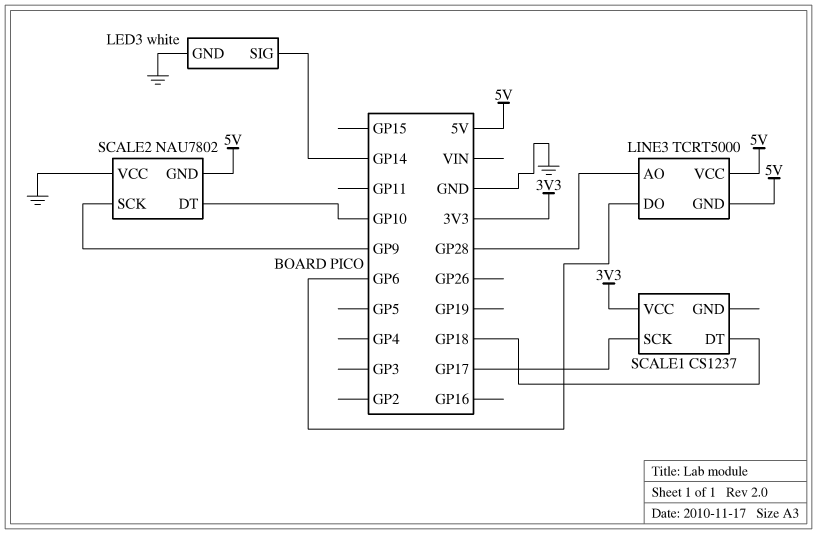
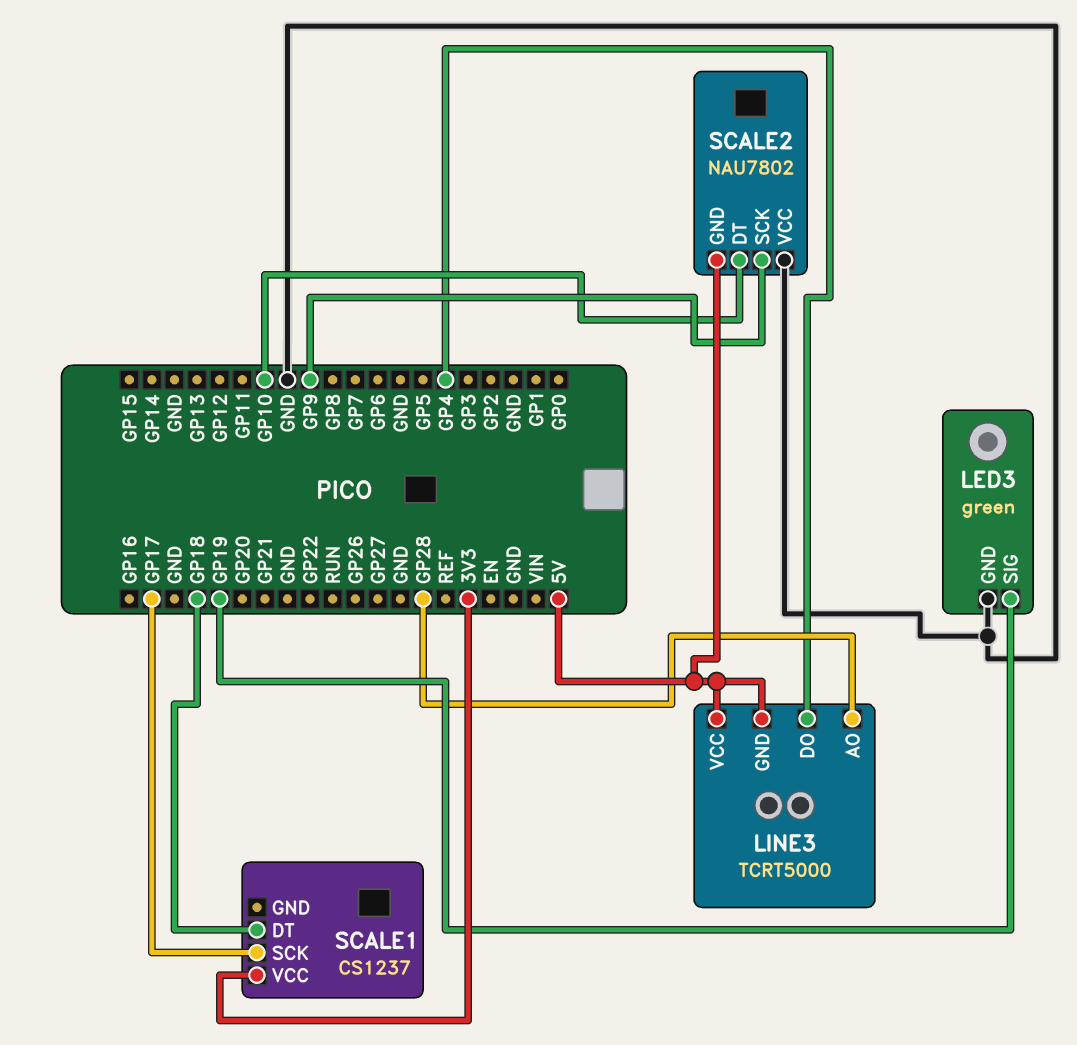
LED3: white -> green
LED3 pin SIG: GP14 -> GP19
LINE3 pin DO: GP6 -> GP4

